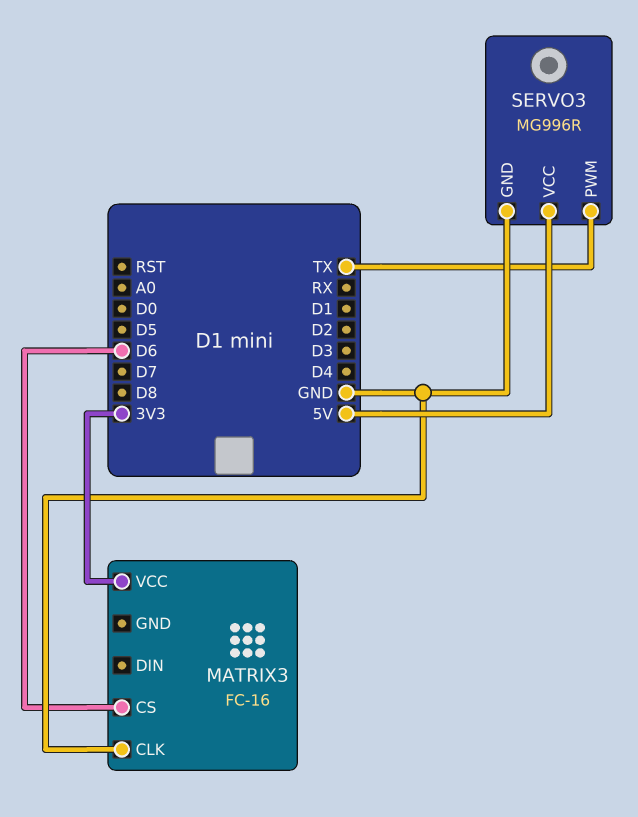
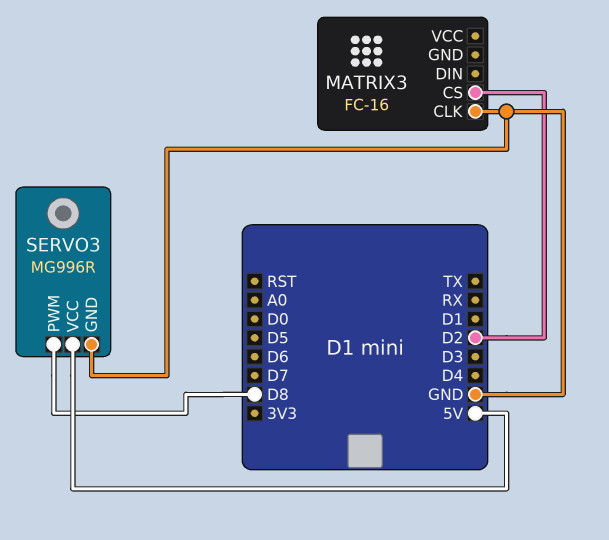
MATRIX3 pin CS: D6 -> D2
MATRIX3 pin VCC: 3V3 -> none
SERVO3 pin PWM: TX -> D8

